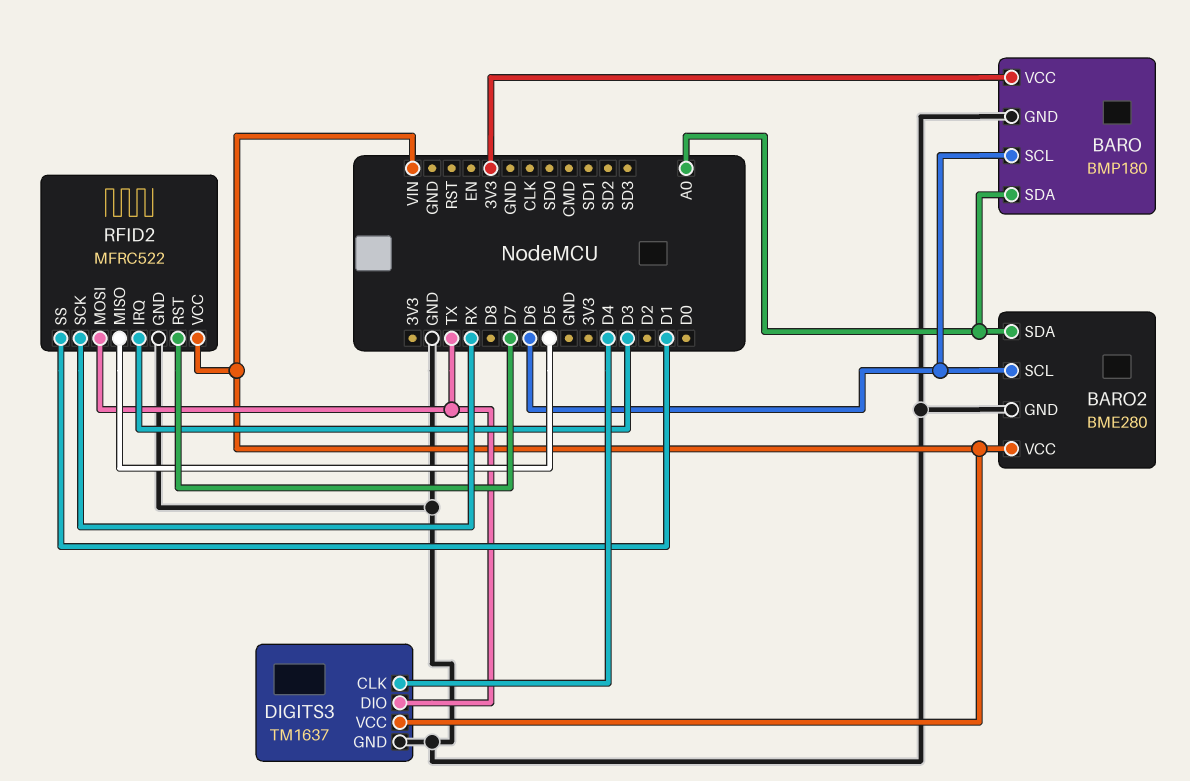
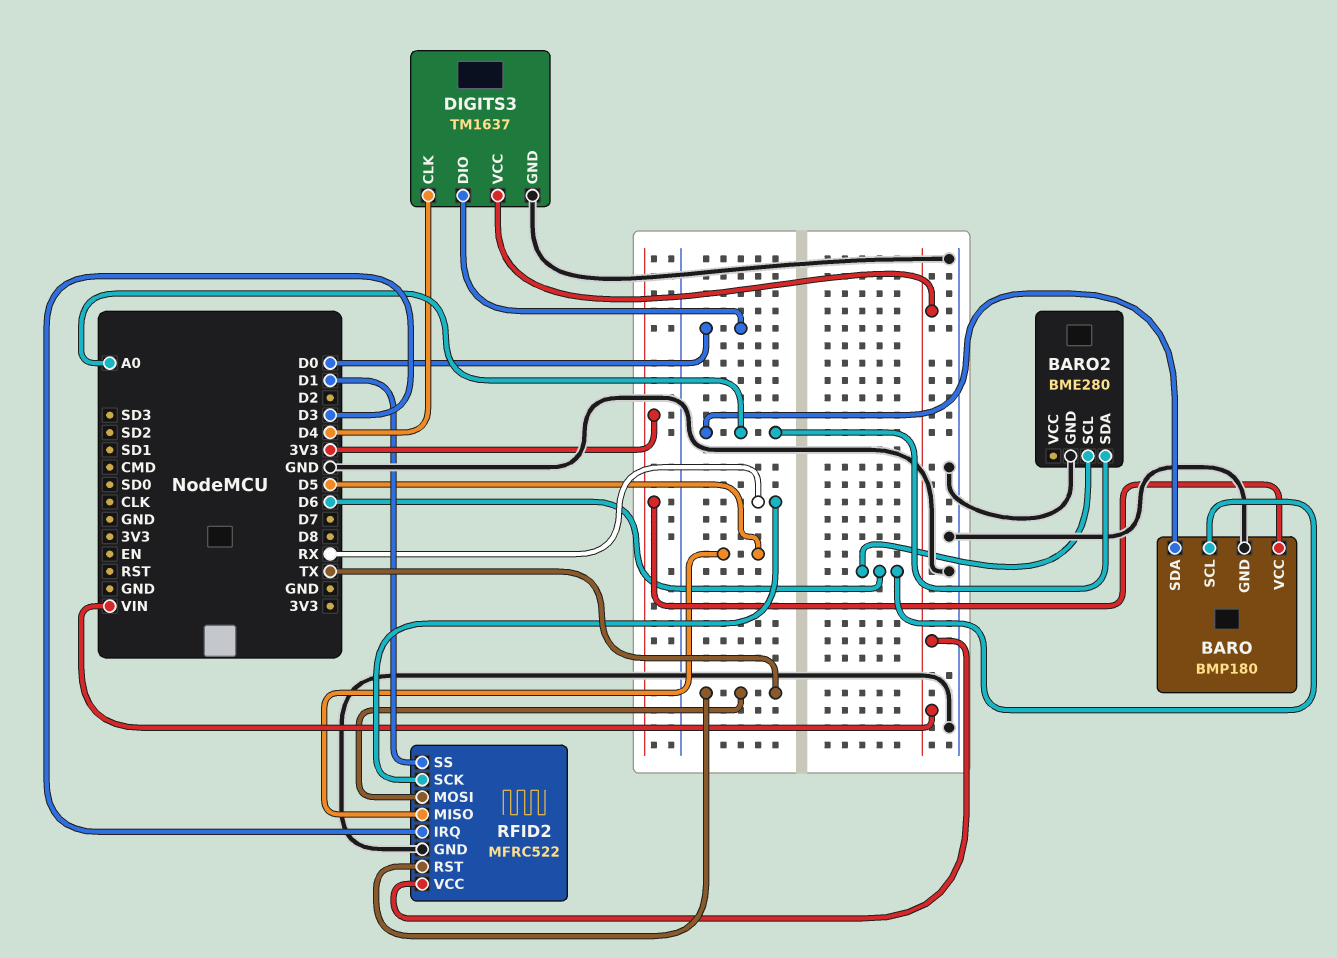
BARO2 pin VCC: VIN -> none
DIGITS3 pin DIO: TX -> D0
RFID2 pin RST: D7 -> TX

